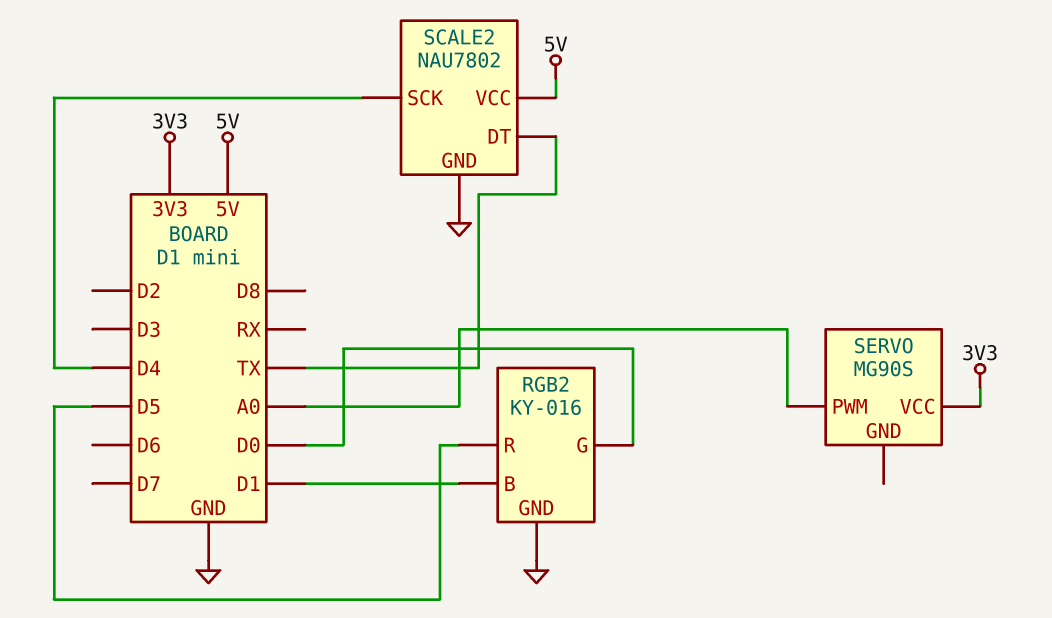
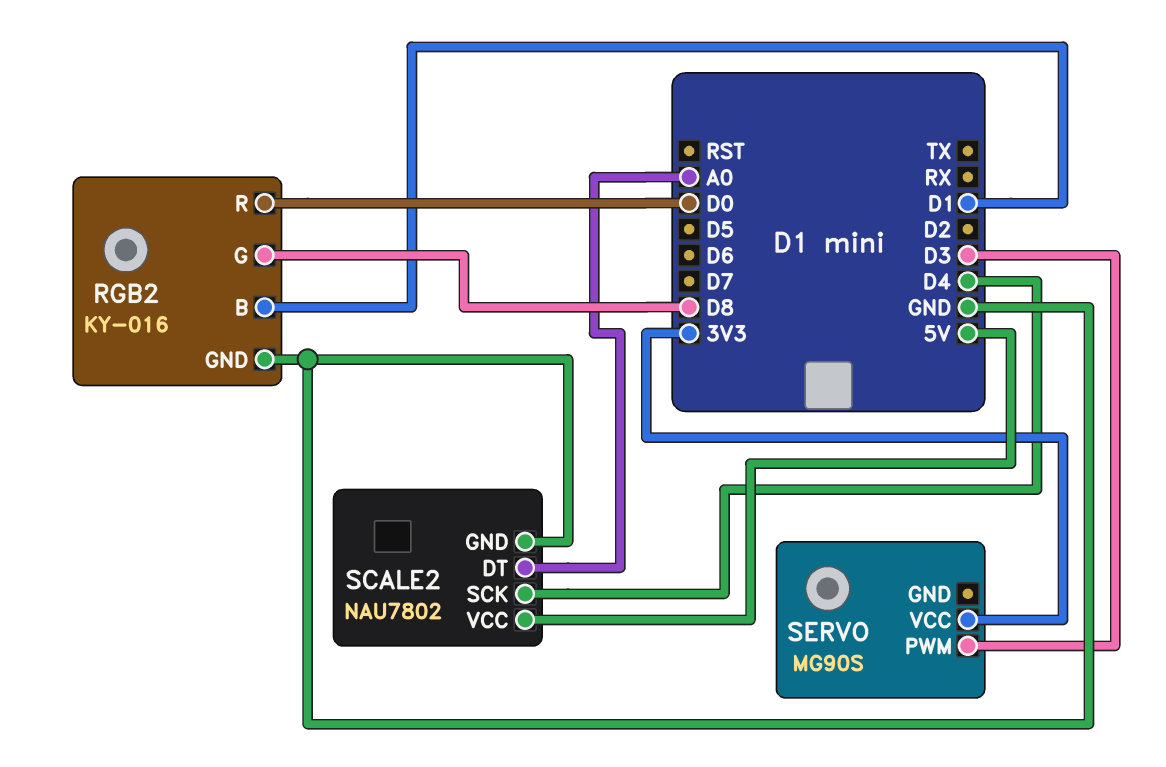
RGB2 pin G: D0 -> D8
RGB2 pin R: D5 -> D0
SCALE2 pin DT: TX -> A0
SERVO pin PWM: A0 -> D3

